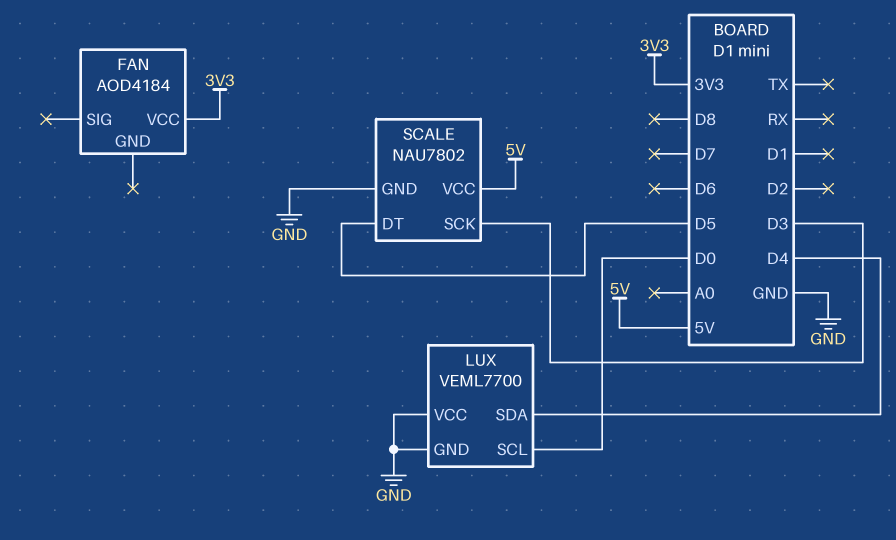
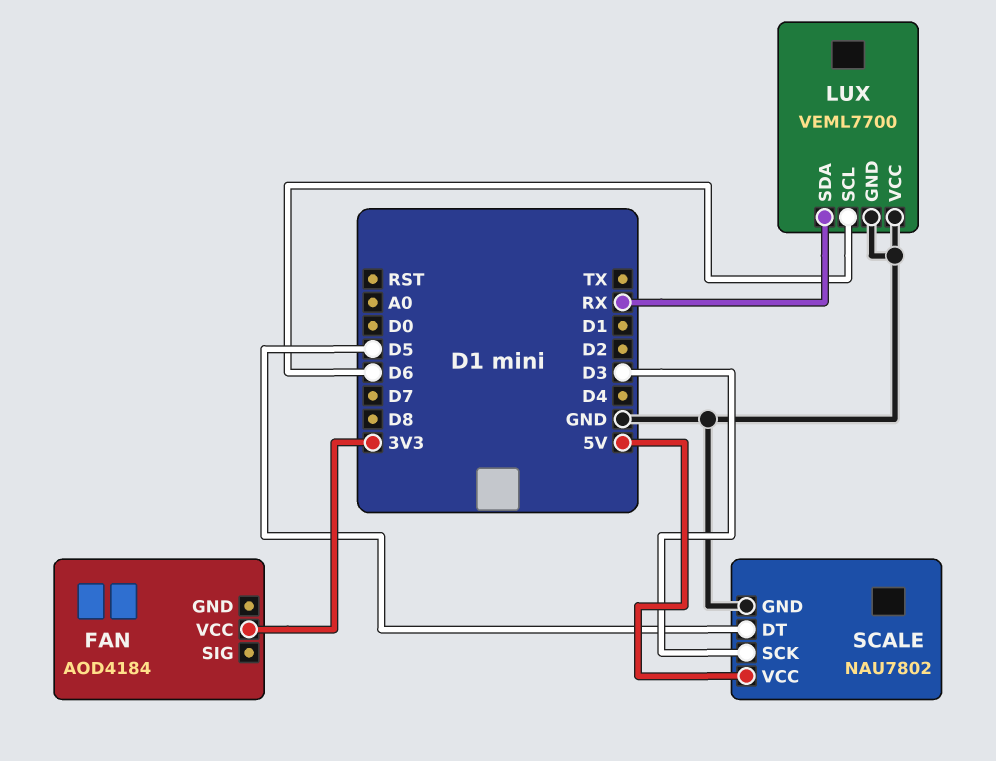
LUX pin SCL: D0 -> D6
LUX pin SDA: D4 -> RX

